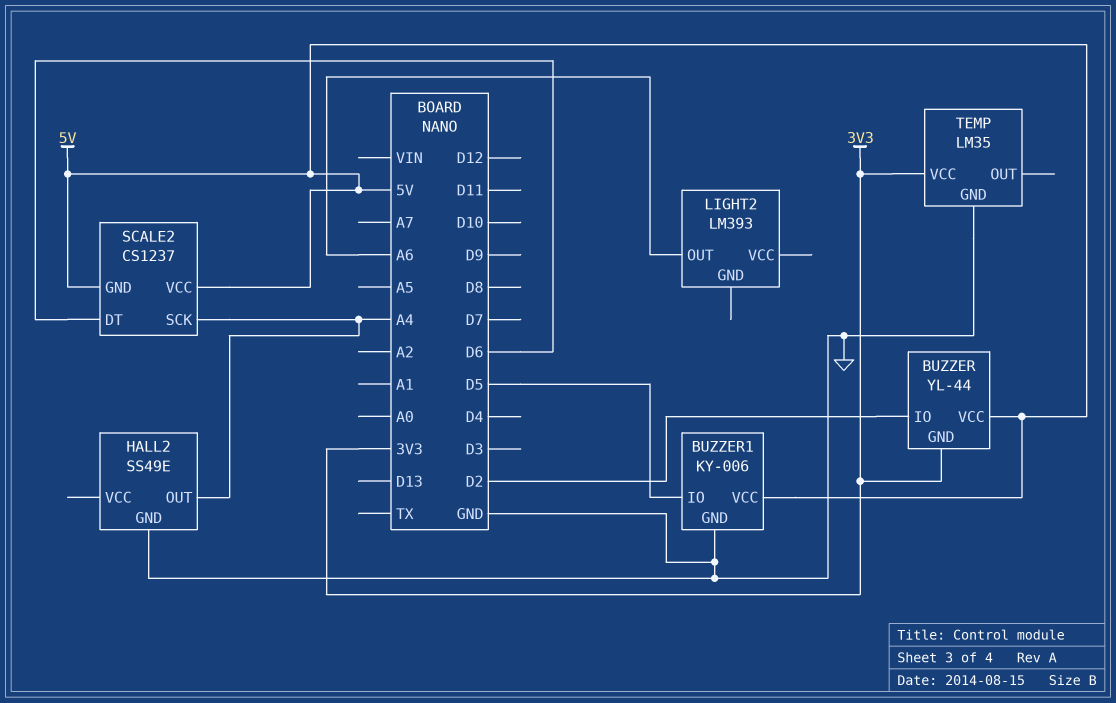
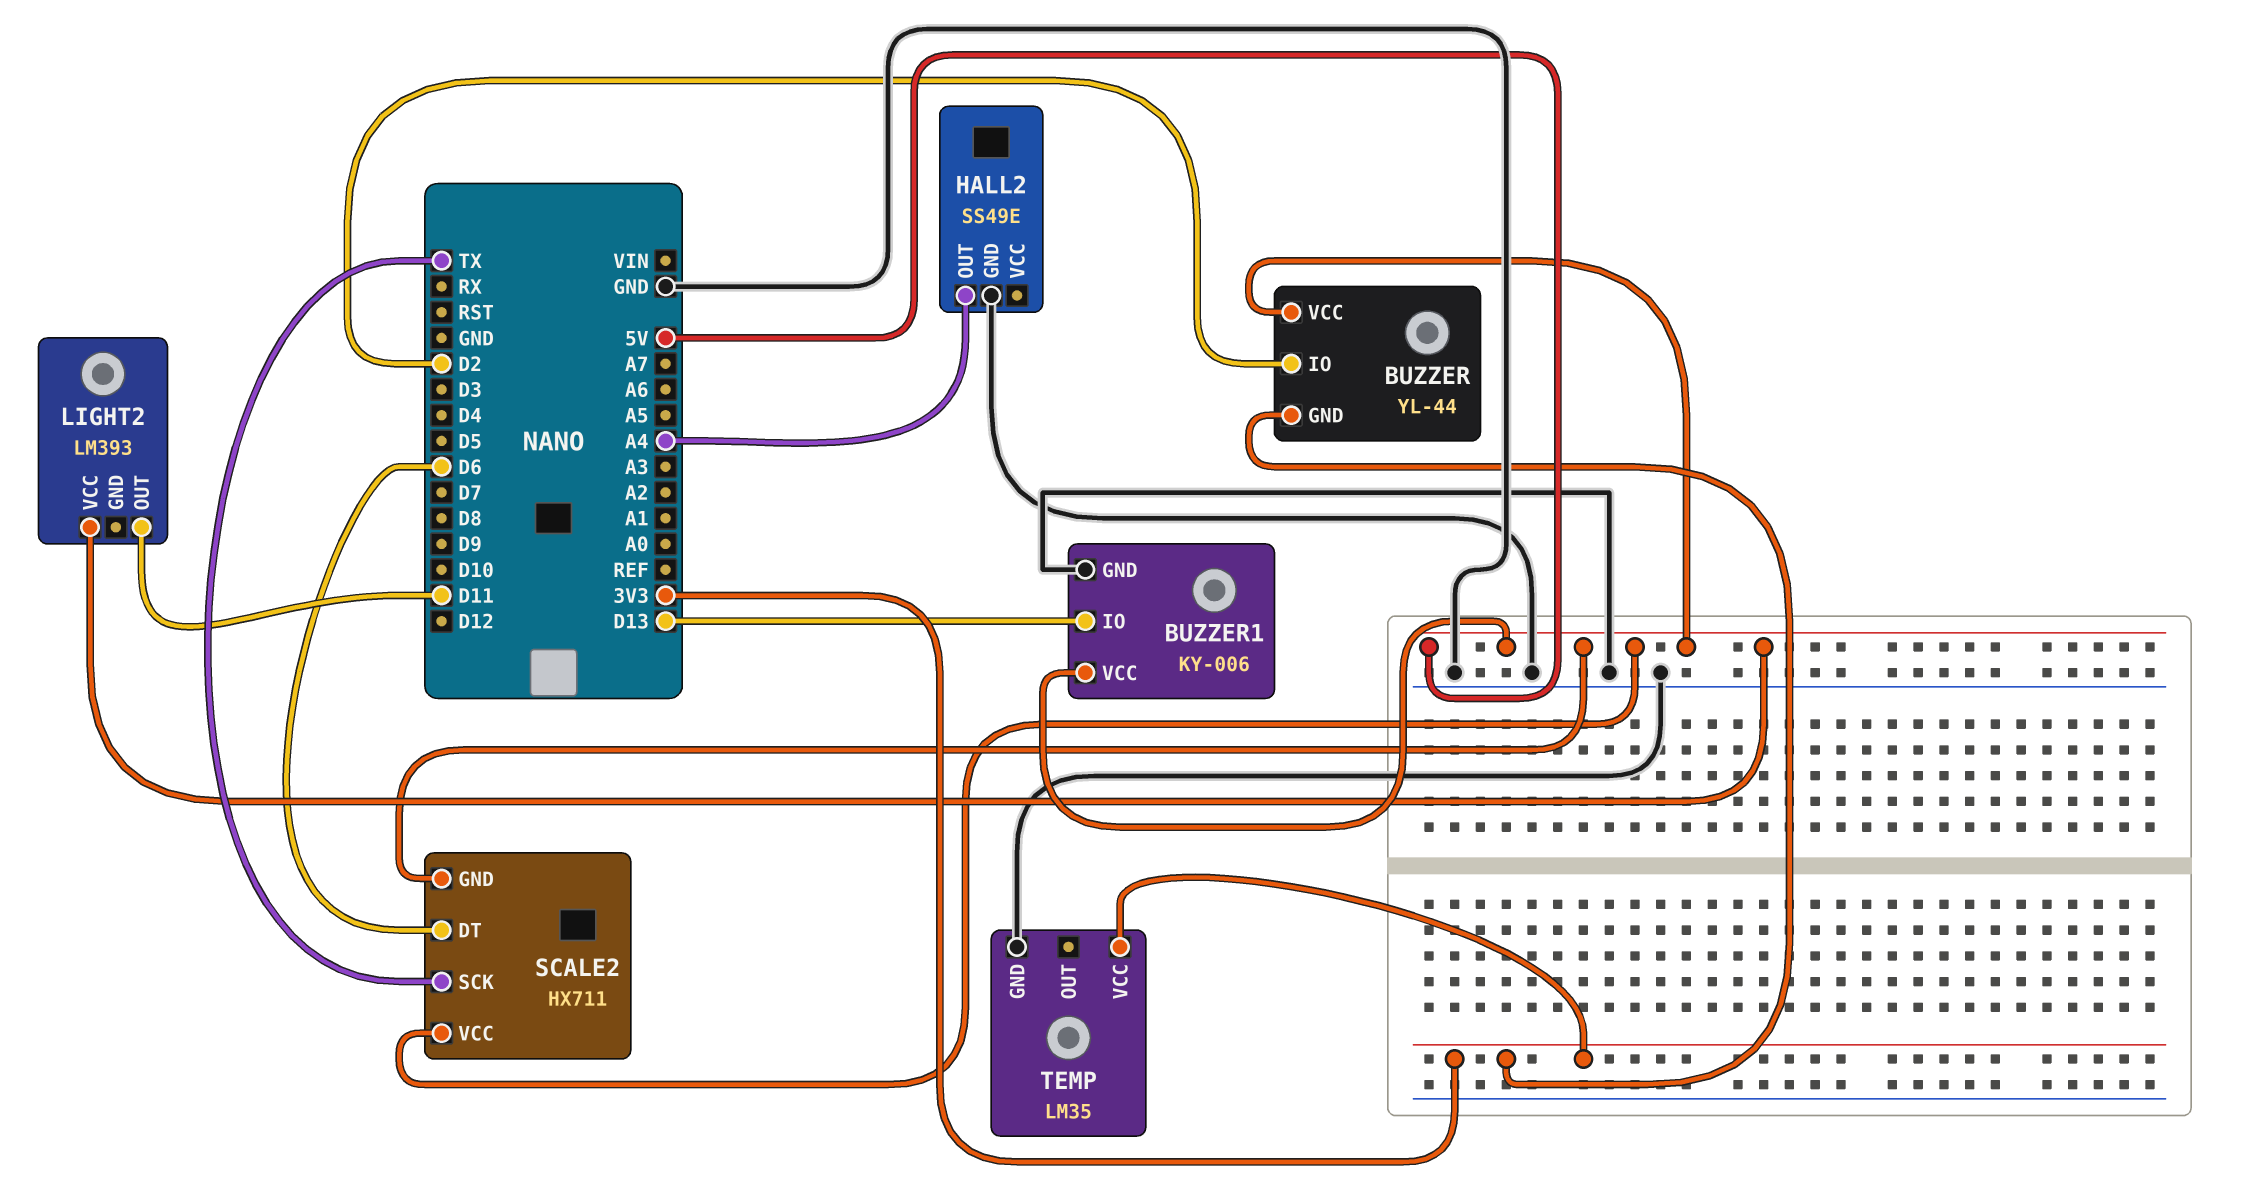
BUZZER1 pin IO: D5 -> D13
LIGHT2 pin OUT: A6 -> D11
LIGHT2 pin VCC: none -> 5V
SCALE2: CS1237 -> HX711
SCALE2 pin SCK: A4 -> TX

